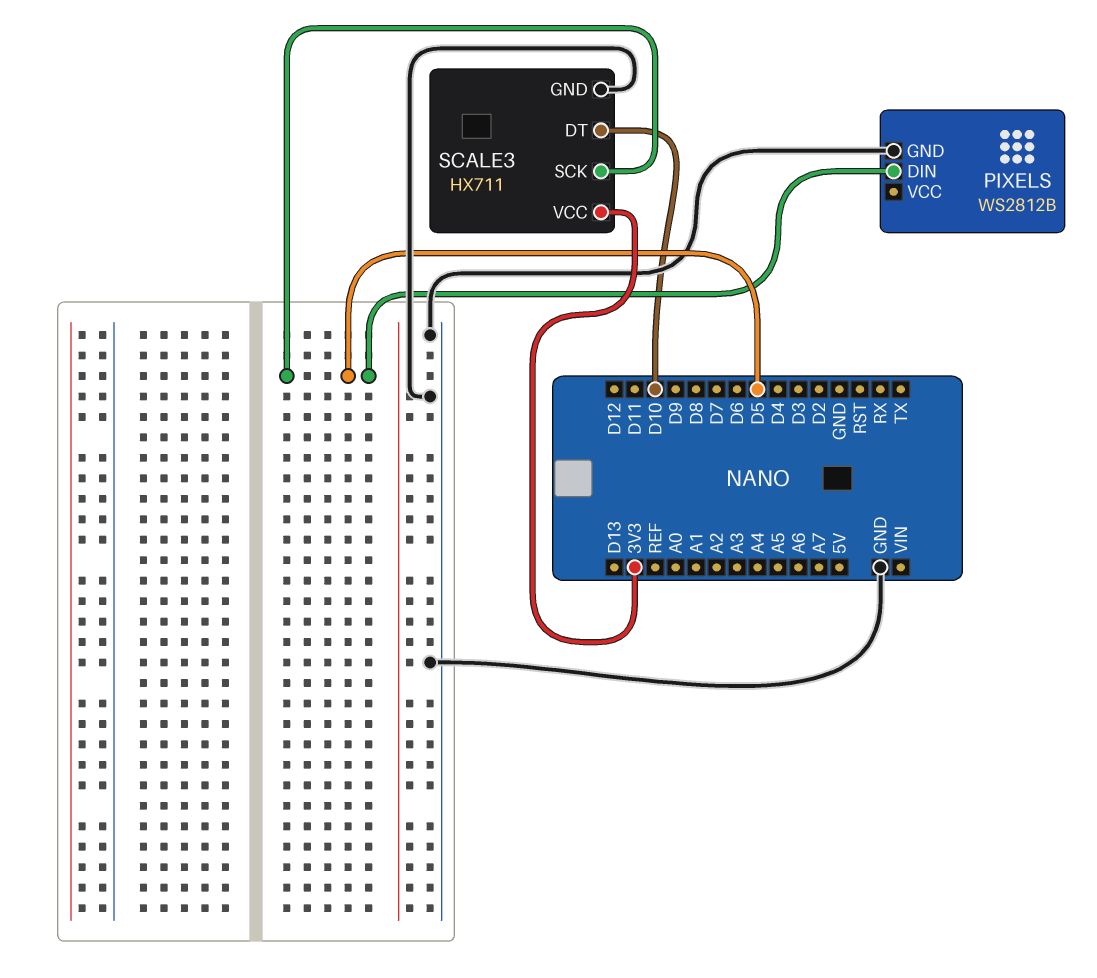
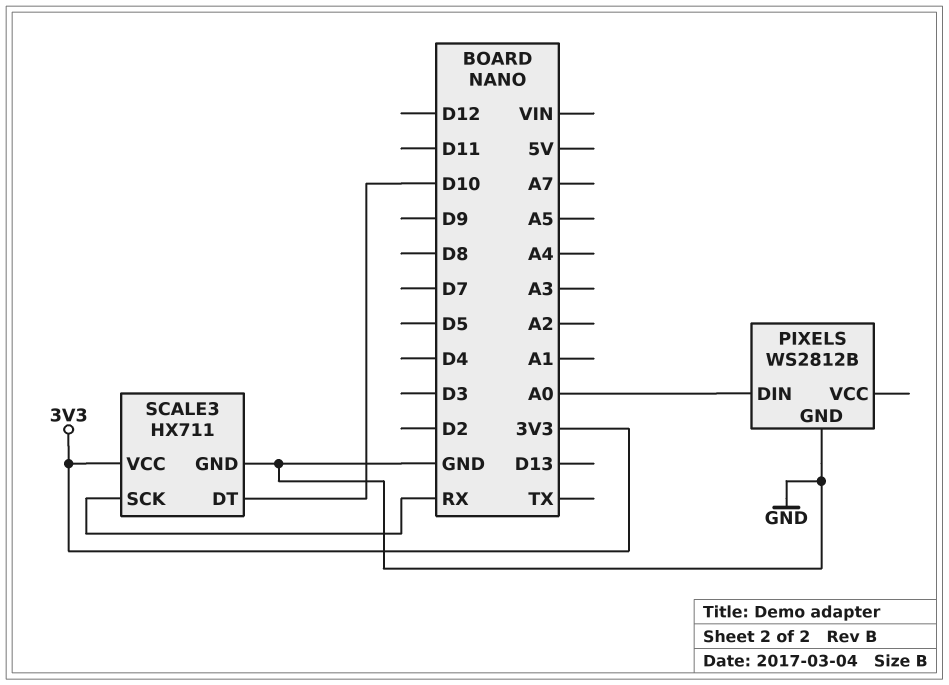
PIXELS pin DIN: D5 -> A0
SCALE3 pin SCK: D5 -> RX

